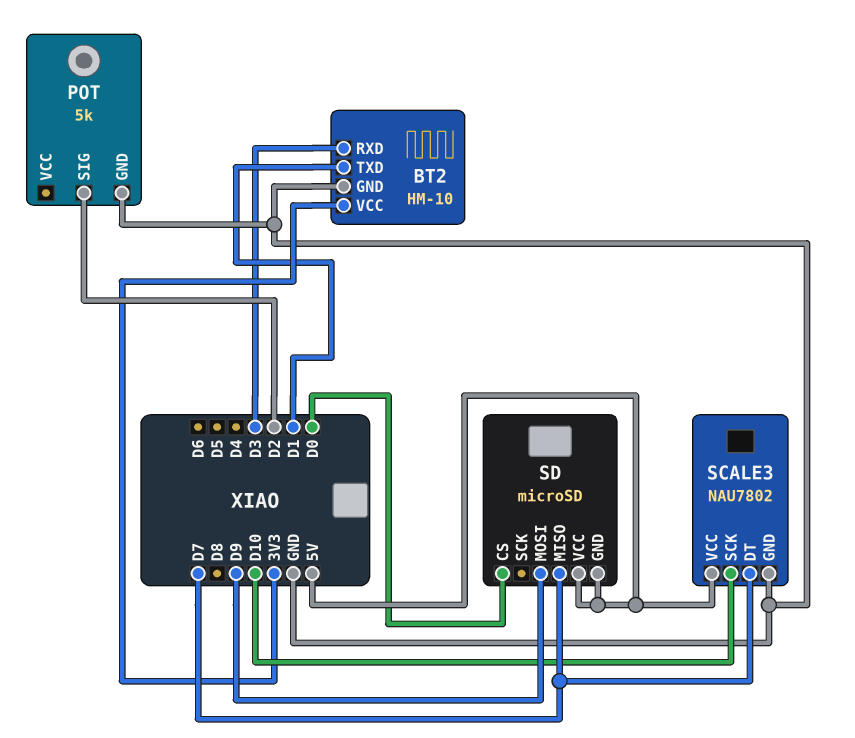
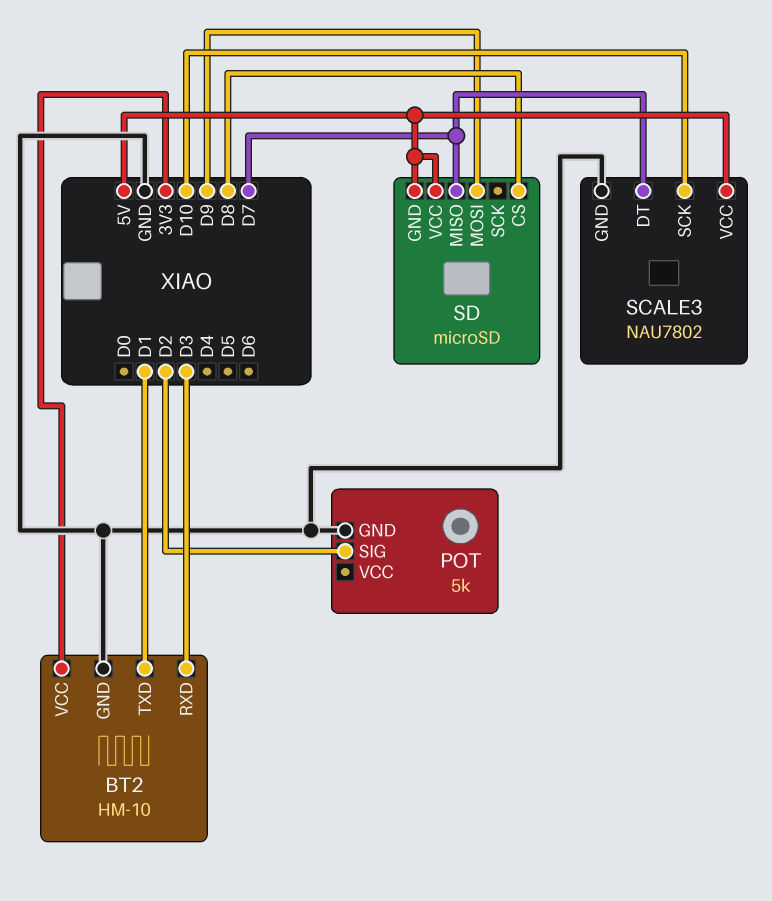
SD pin CS: D0 -> D8

